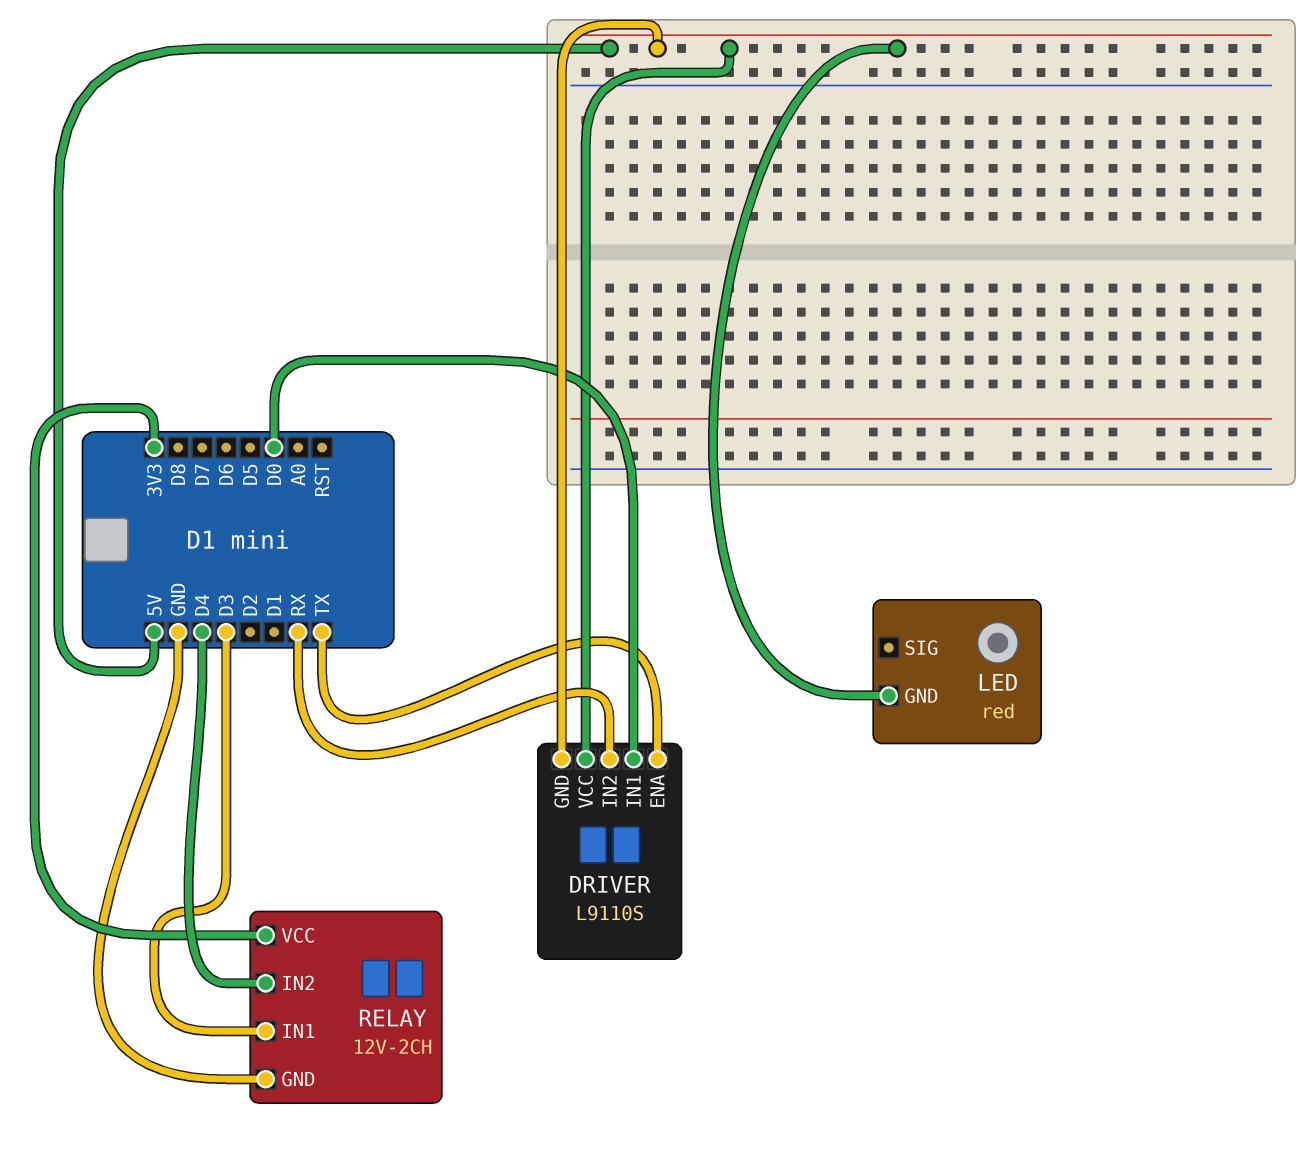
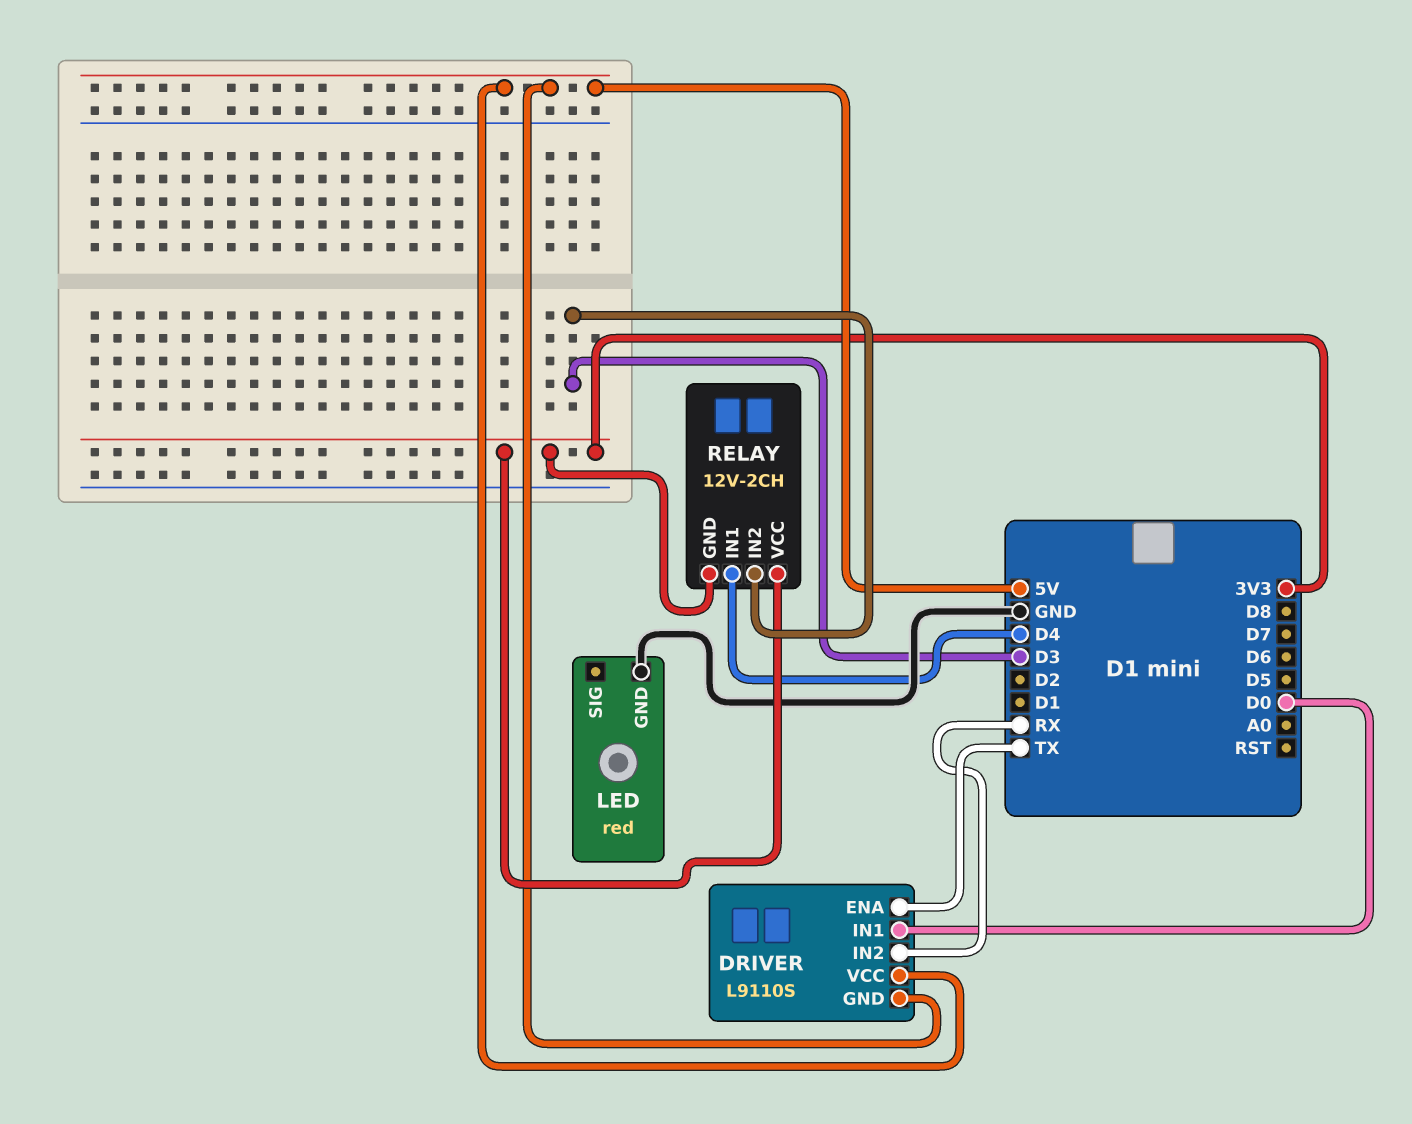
LED pin GND: 5V -> GND
RELAY pin GND: GND -> 3V3
RELAY pin IN1: D3 -> D4
RELAY pin IN2: D4 -> D3

